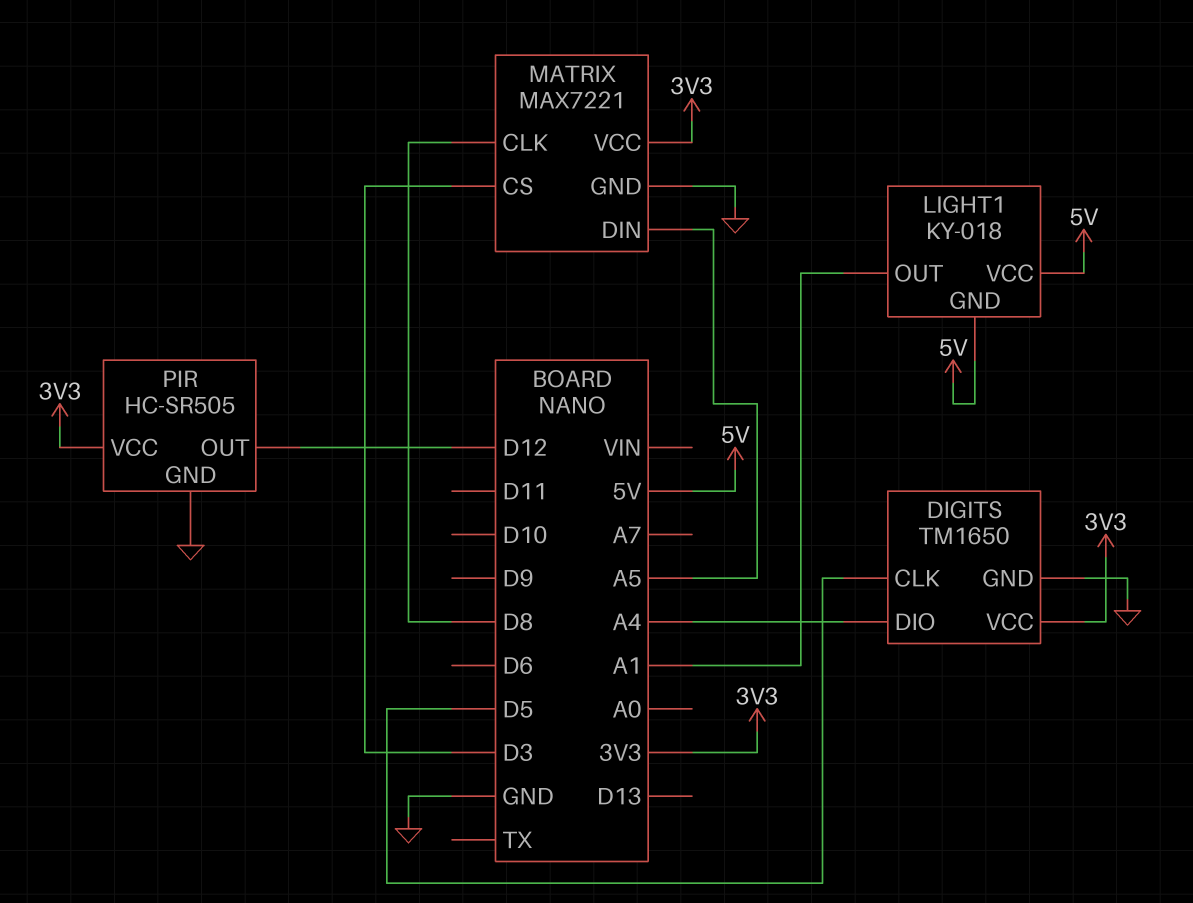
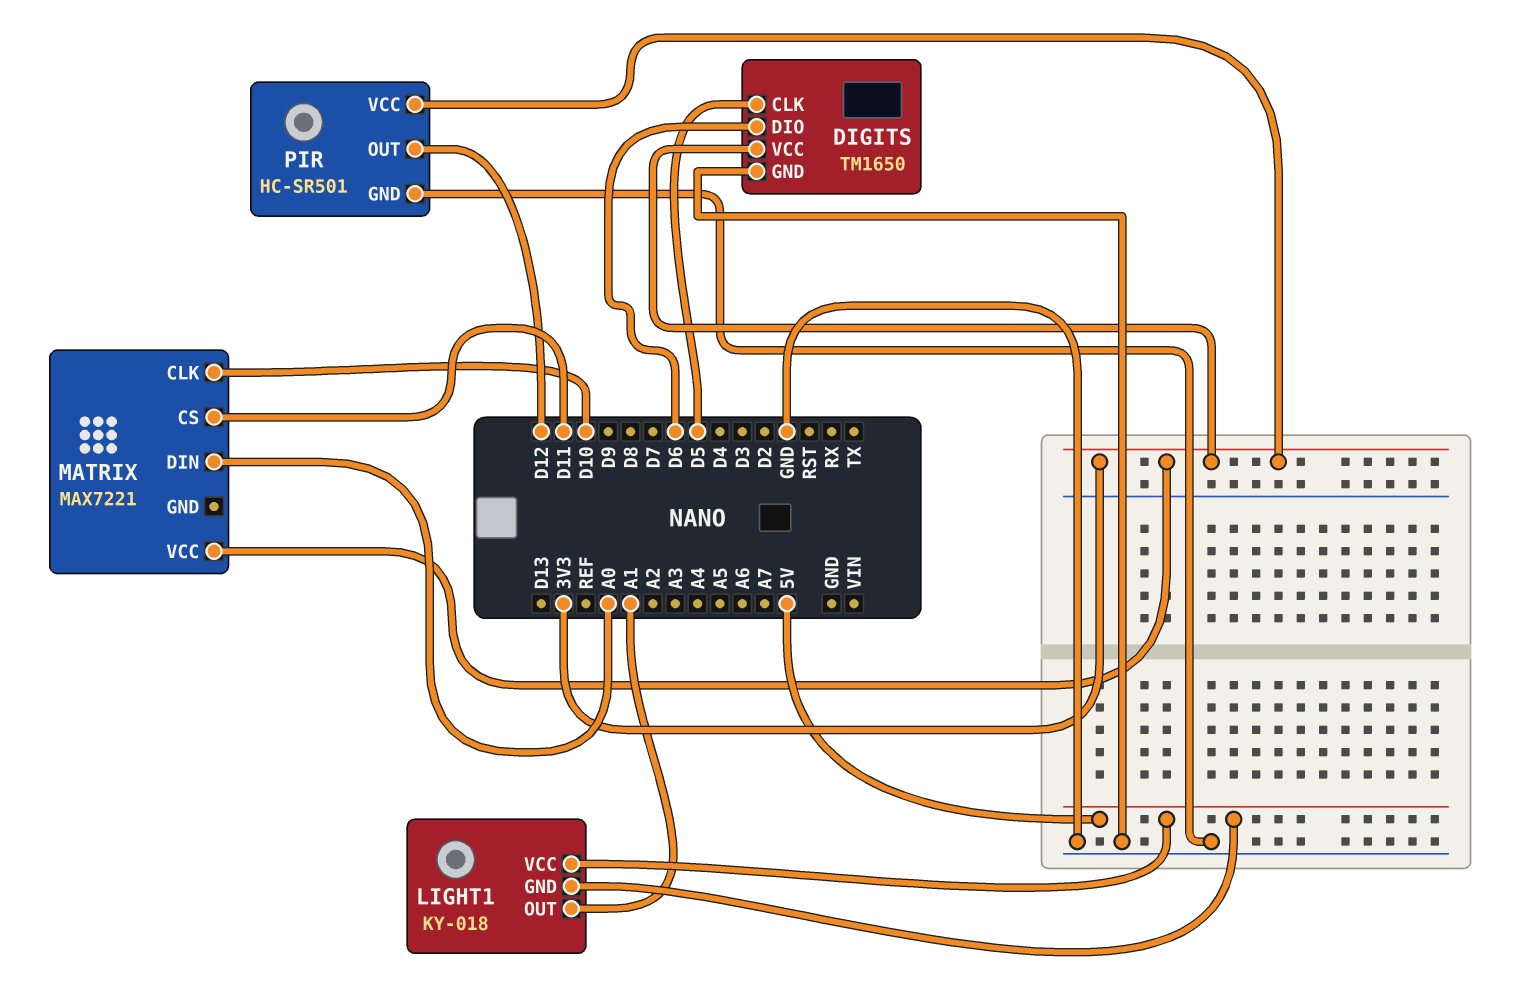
DIGITS pin DIO: A4 -> D6
MATRIX pin CLK: D8 -> D10
MATRIX pin CS: D3 -> D11
MATRIX pin DIN: A5 -> A0
MATRIX pin GND: GND -> none
PIR: HC-SR505 -> HC-SR501

